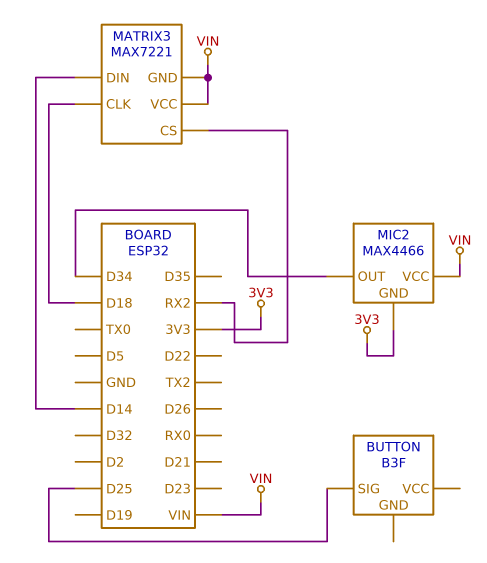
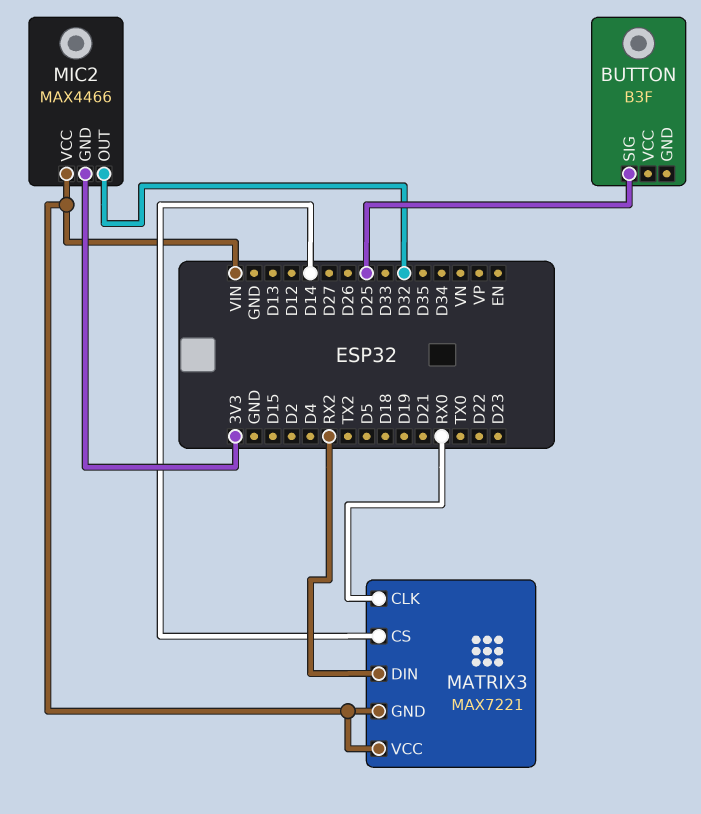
MATRIX3 pin CLK: D18 -> RX0
MATRIX3 pin CS: RX2 -> D14
MATRIX3 pin DIN: D14 -> RX2
MIC2 pin OUT: D34 -> D32

